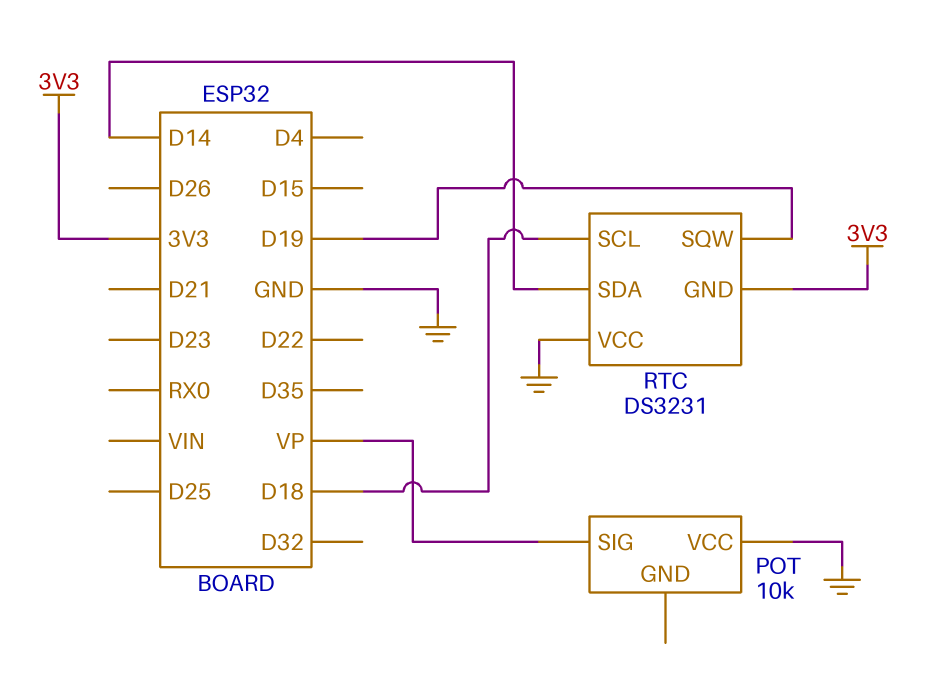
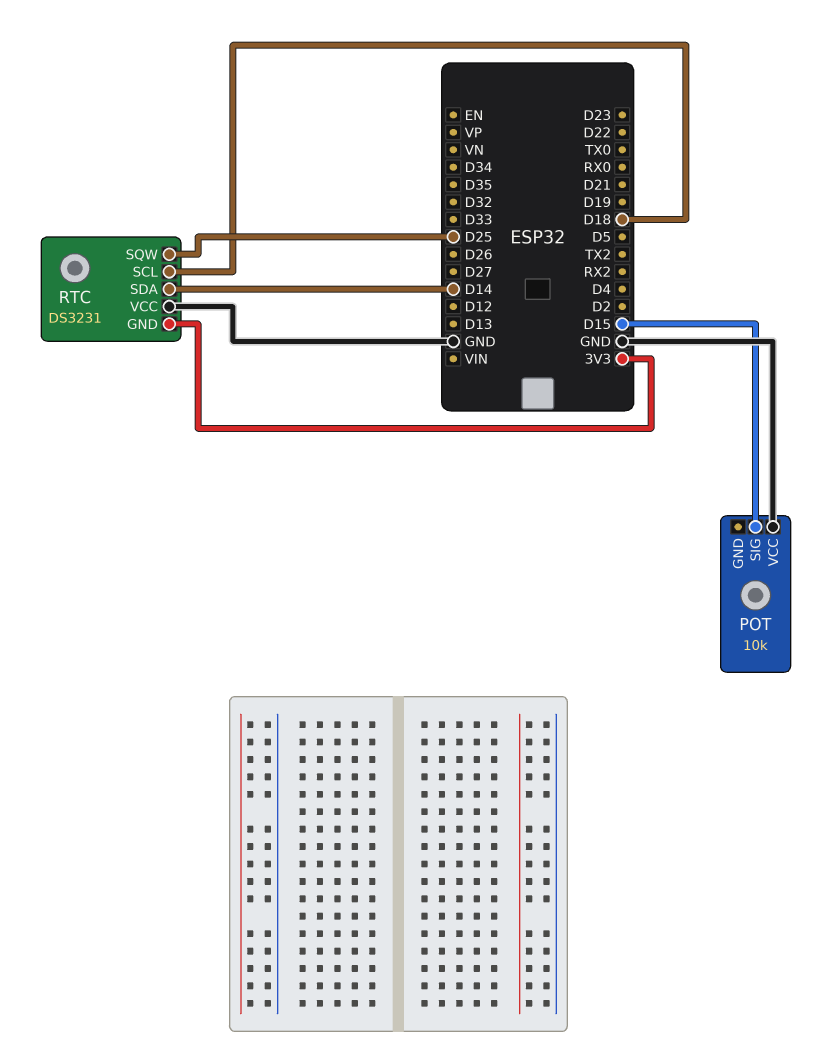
POT pin SIG: VP -> D15
RTC pin SQW: D19 -> D25

